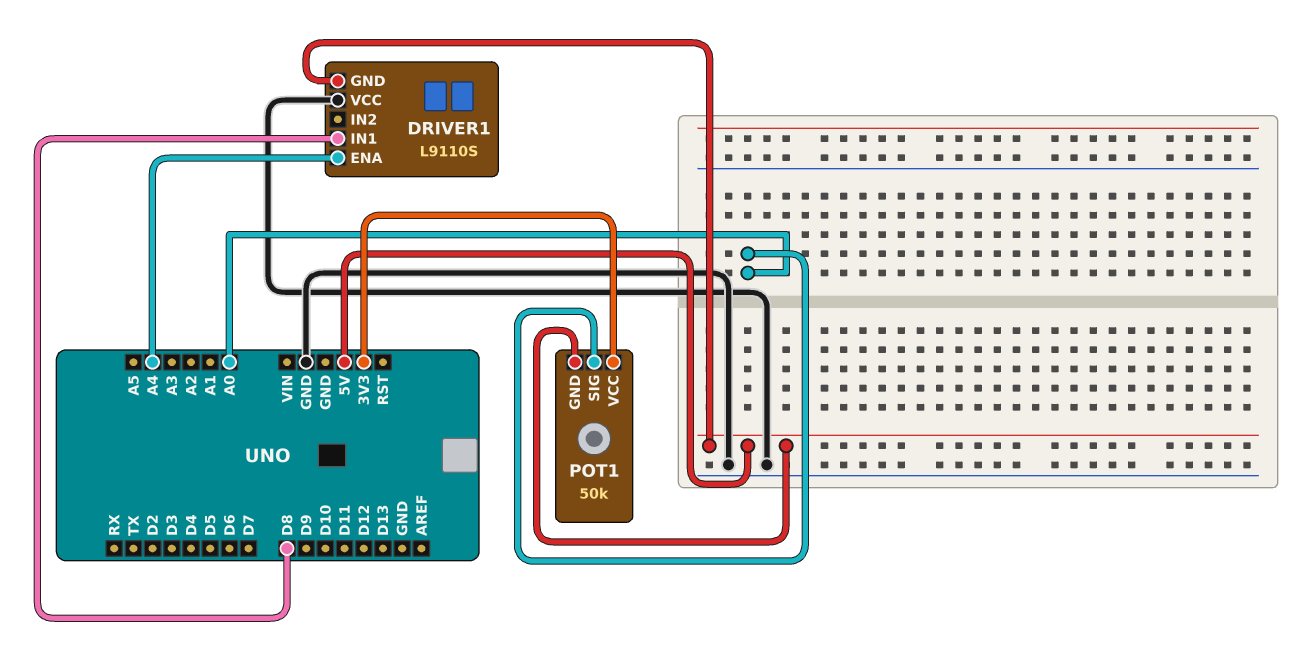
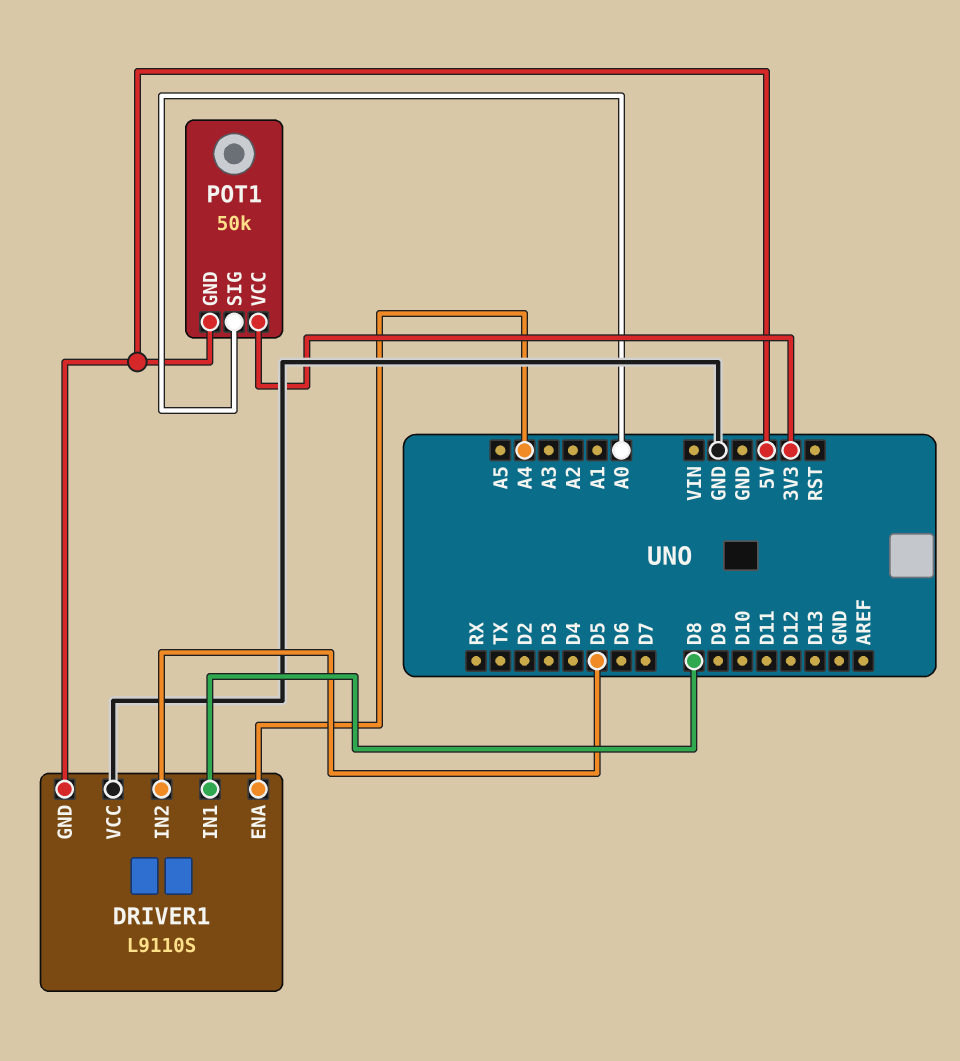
DRIVER1 pin IN2: none -> D5

